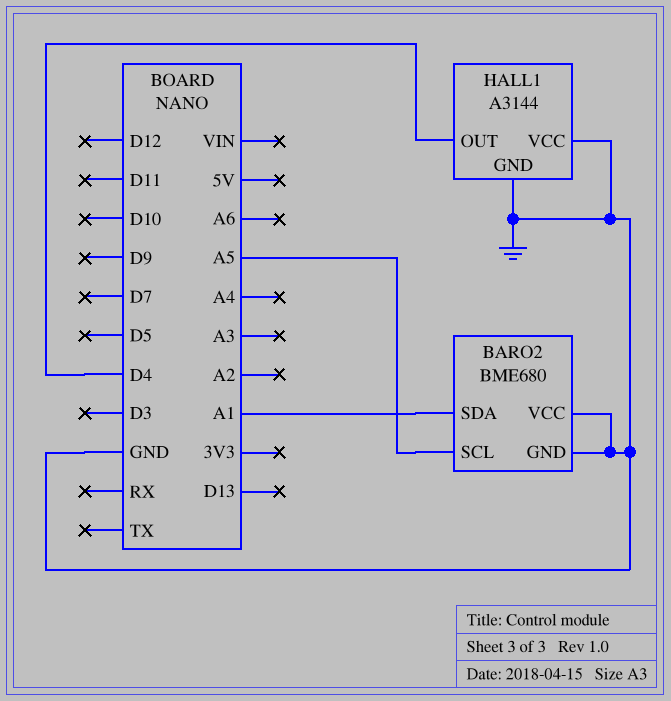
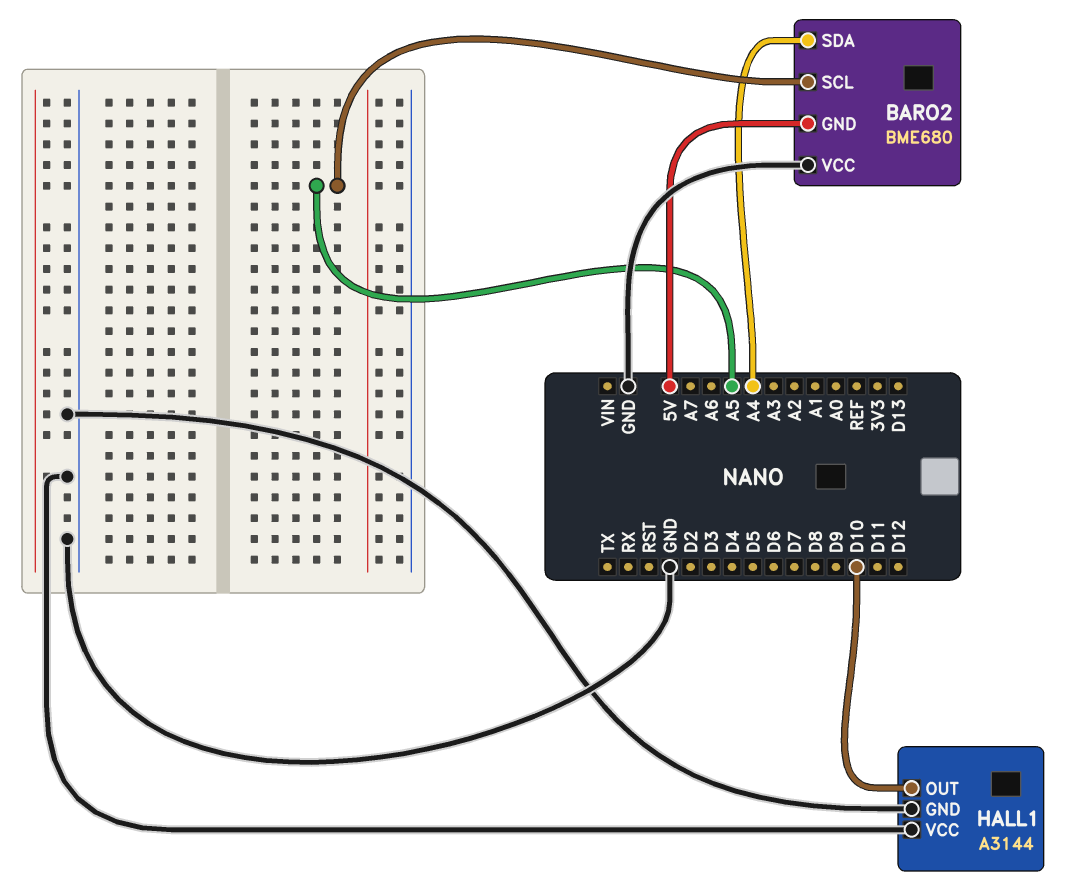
BARO2 pin GND: GND -> 5V
BARO2 pin SDA: A1 -> A4
HALL1 pin OUT: D4 -> D10

